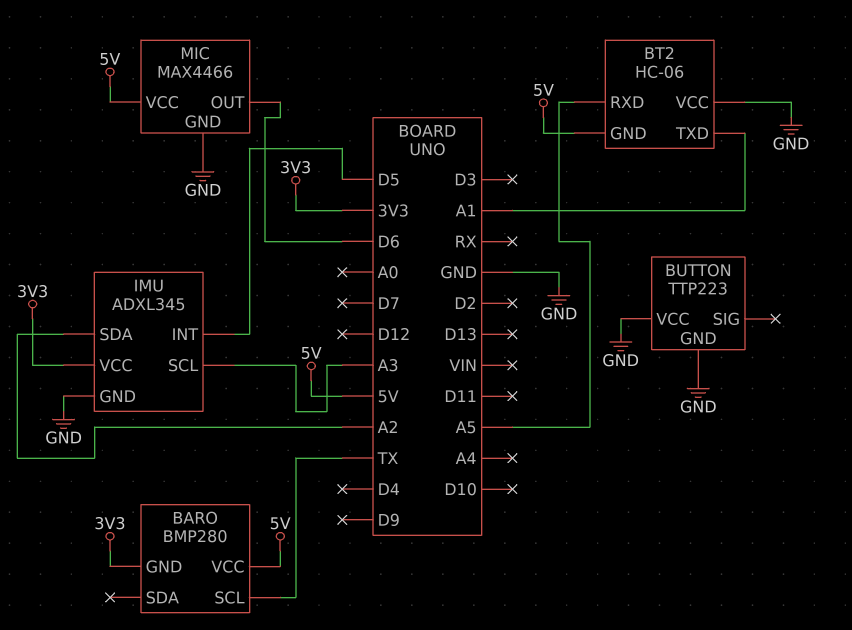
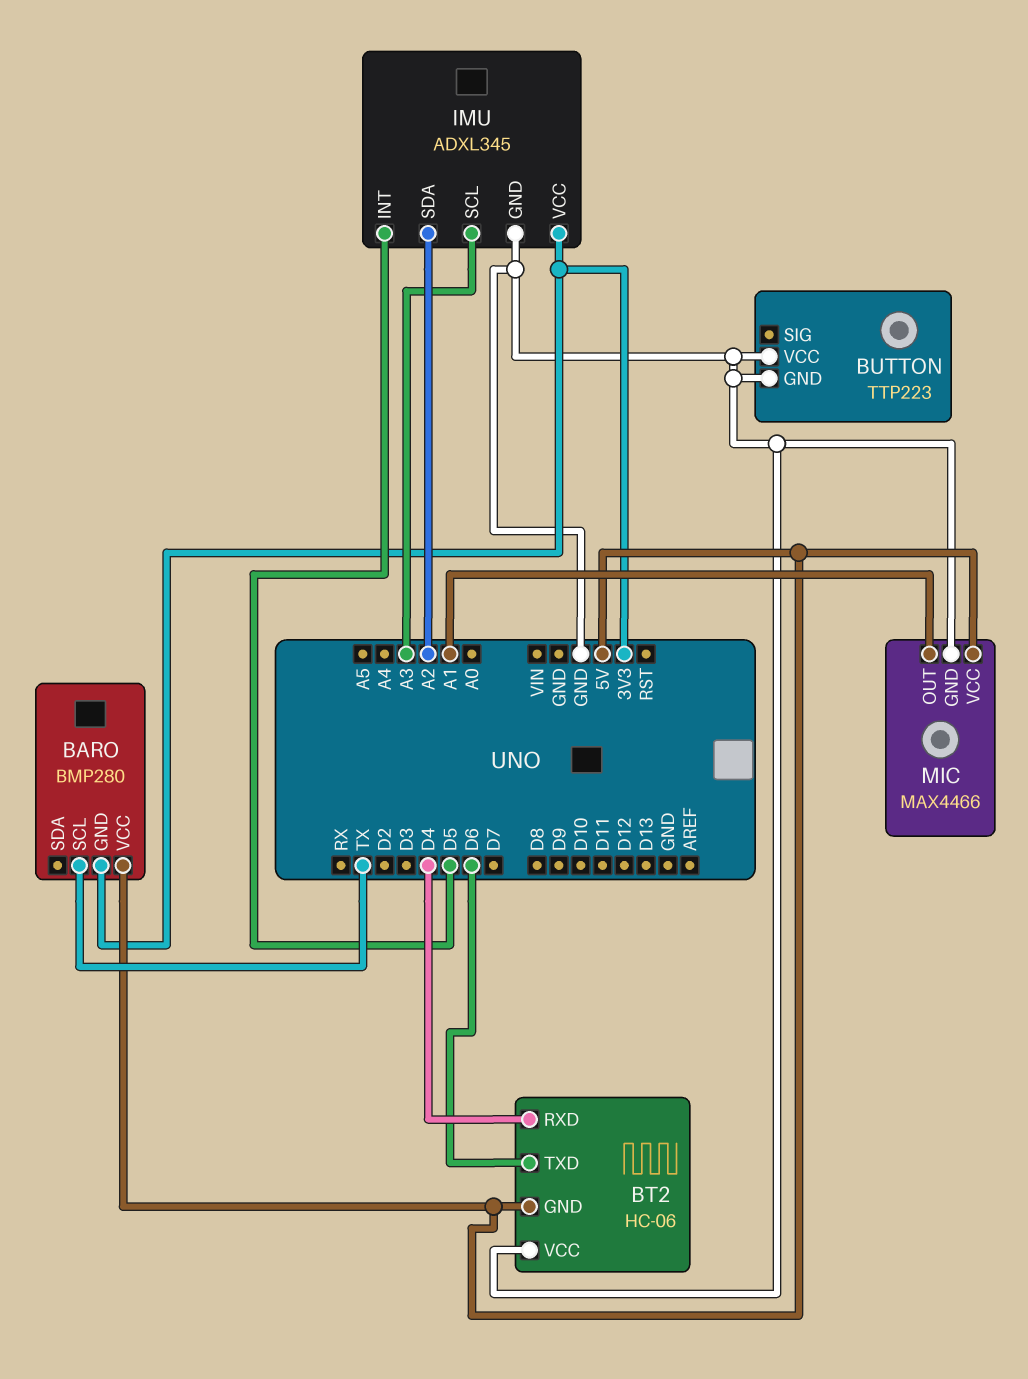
BT2 pin RXD: A5 -> D4
BT2 pin TXD: A1 -> D6
MIC pin OUT: D6 -> A1

